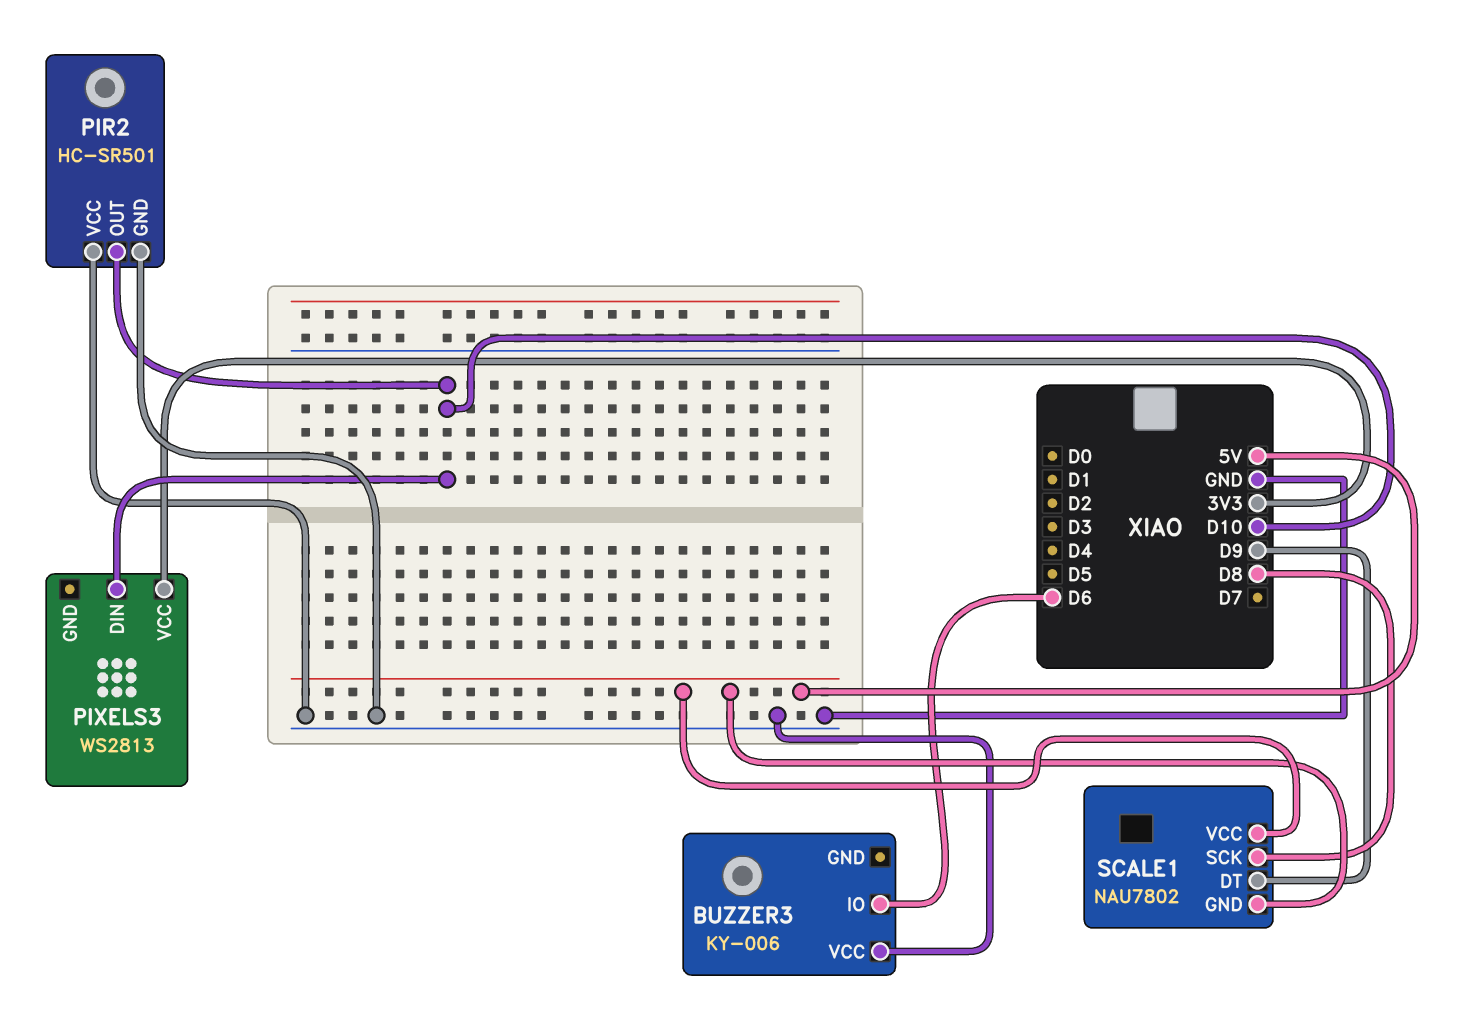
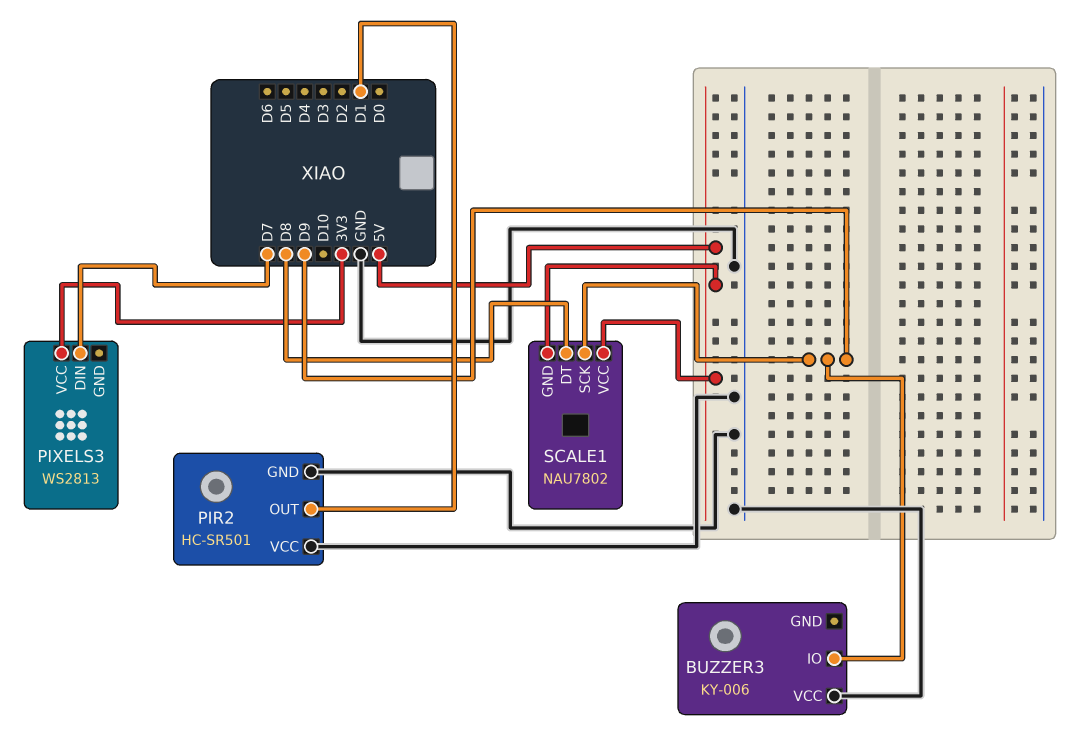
BUZZER3 pin IO: D6 -> D9
PIR2 pin OUT: D10 -> D1
PIXELS3 pin DIN: D10 -> D7
SCALE1 pin DT: D9 -> D8
SCALE1 pin SCK: D8 -> D9

